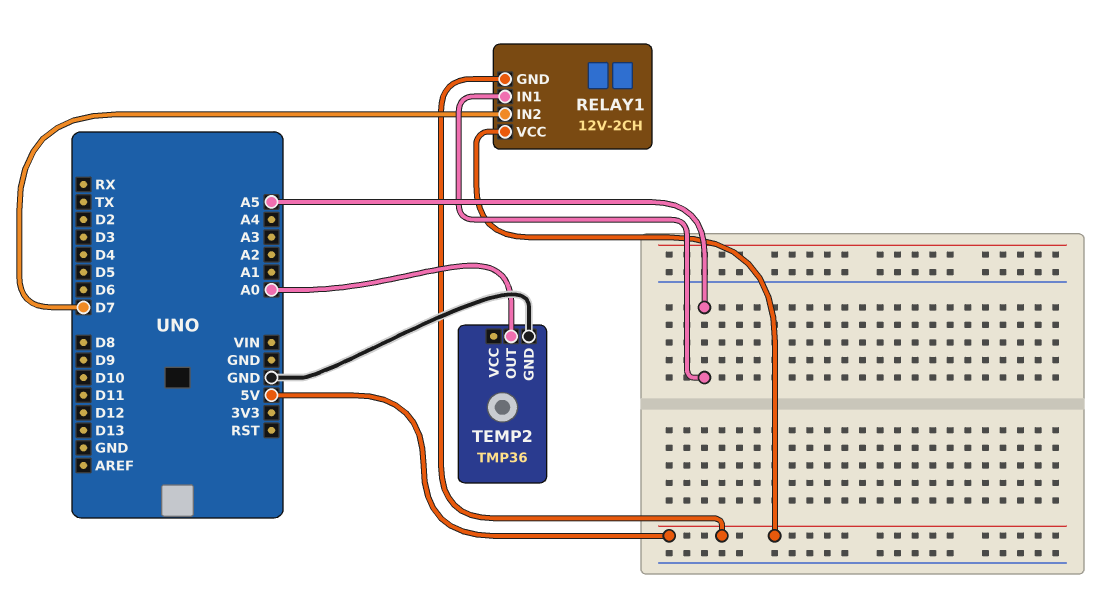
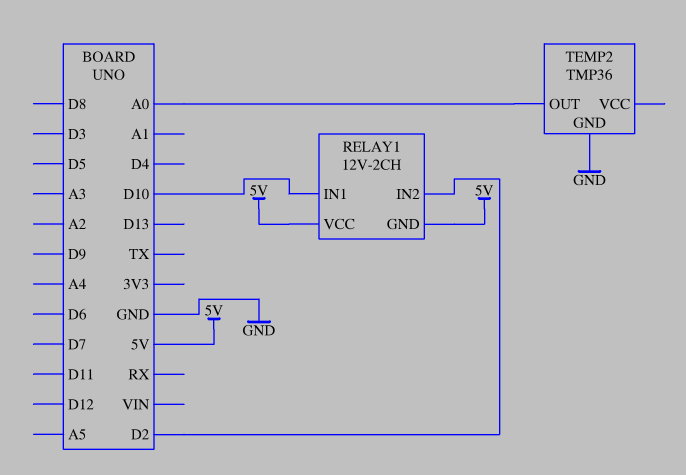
RELAY1 pin IN1: A5 -> D10
RELAY1 pin IN2: D7 -> D2

